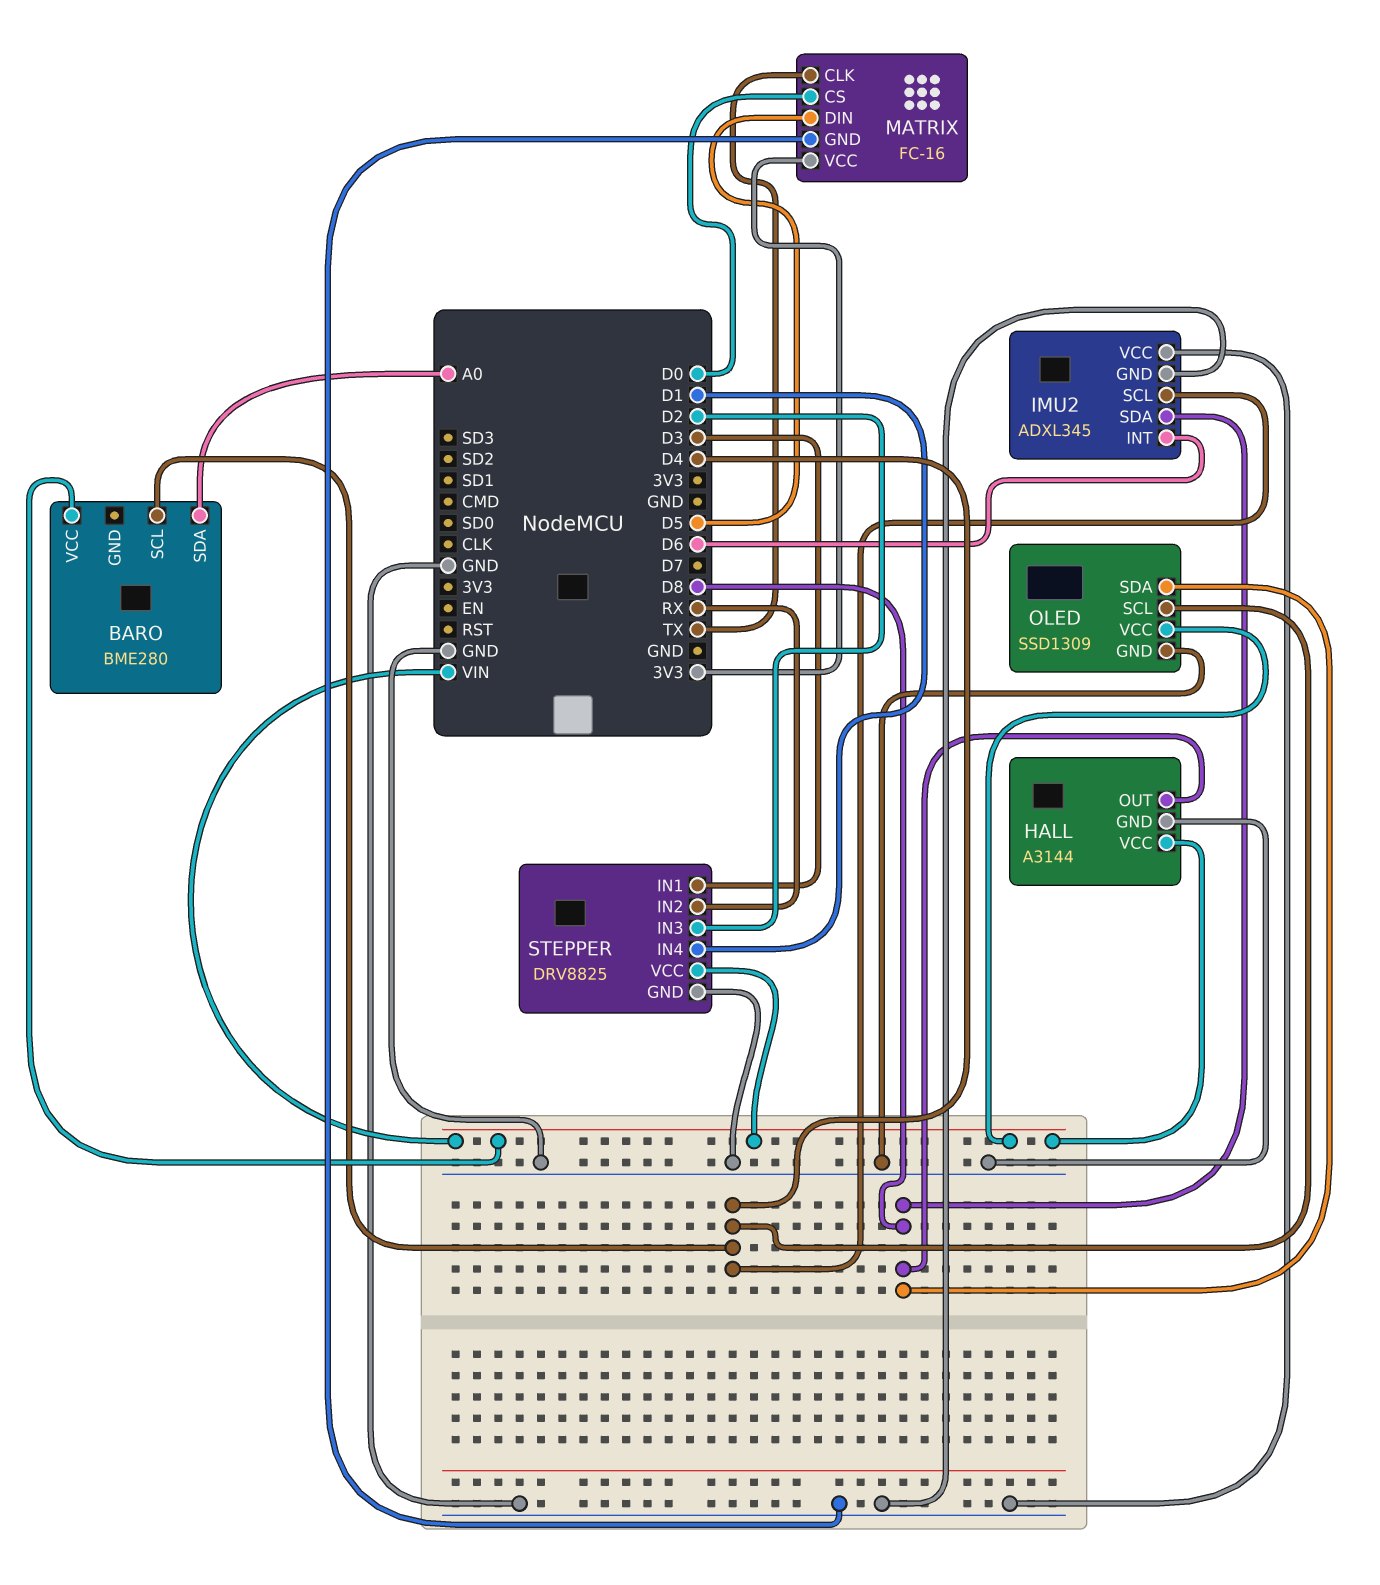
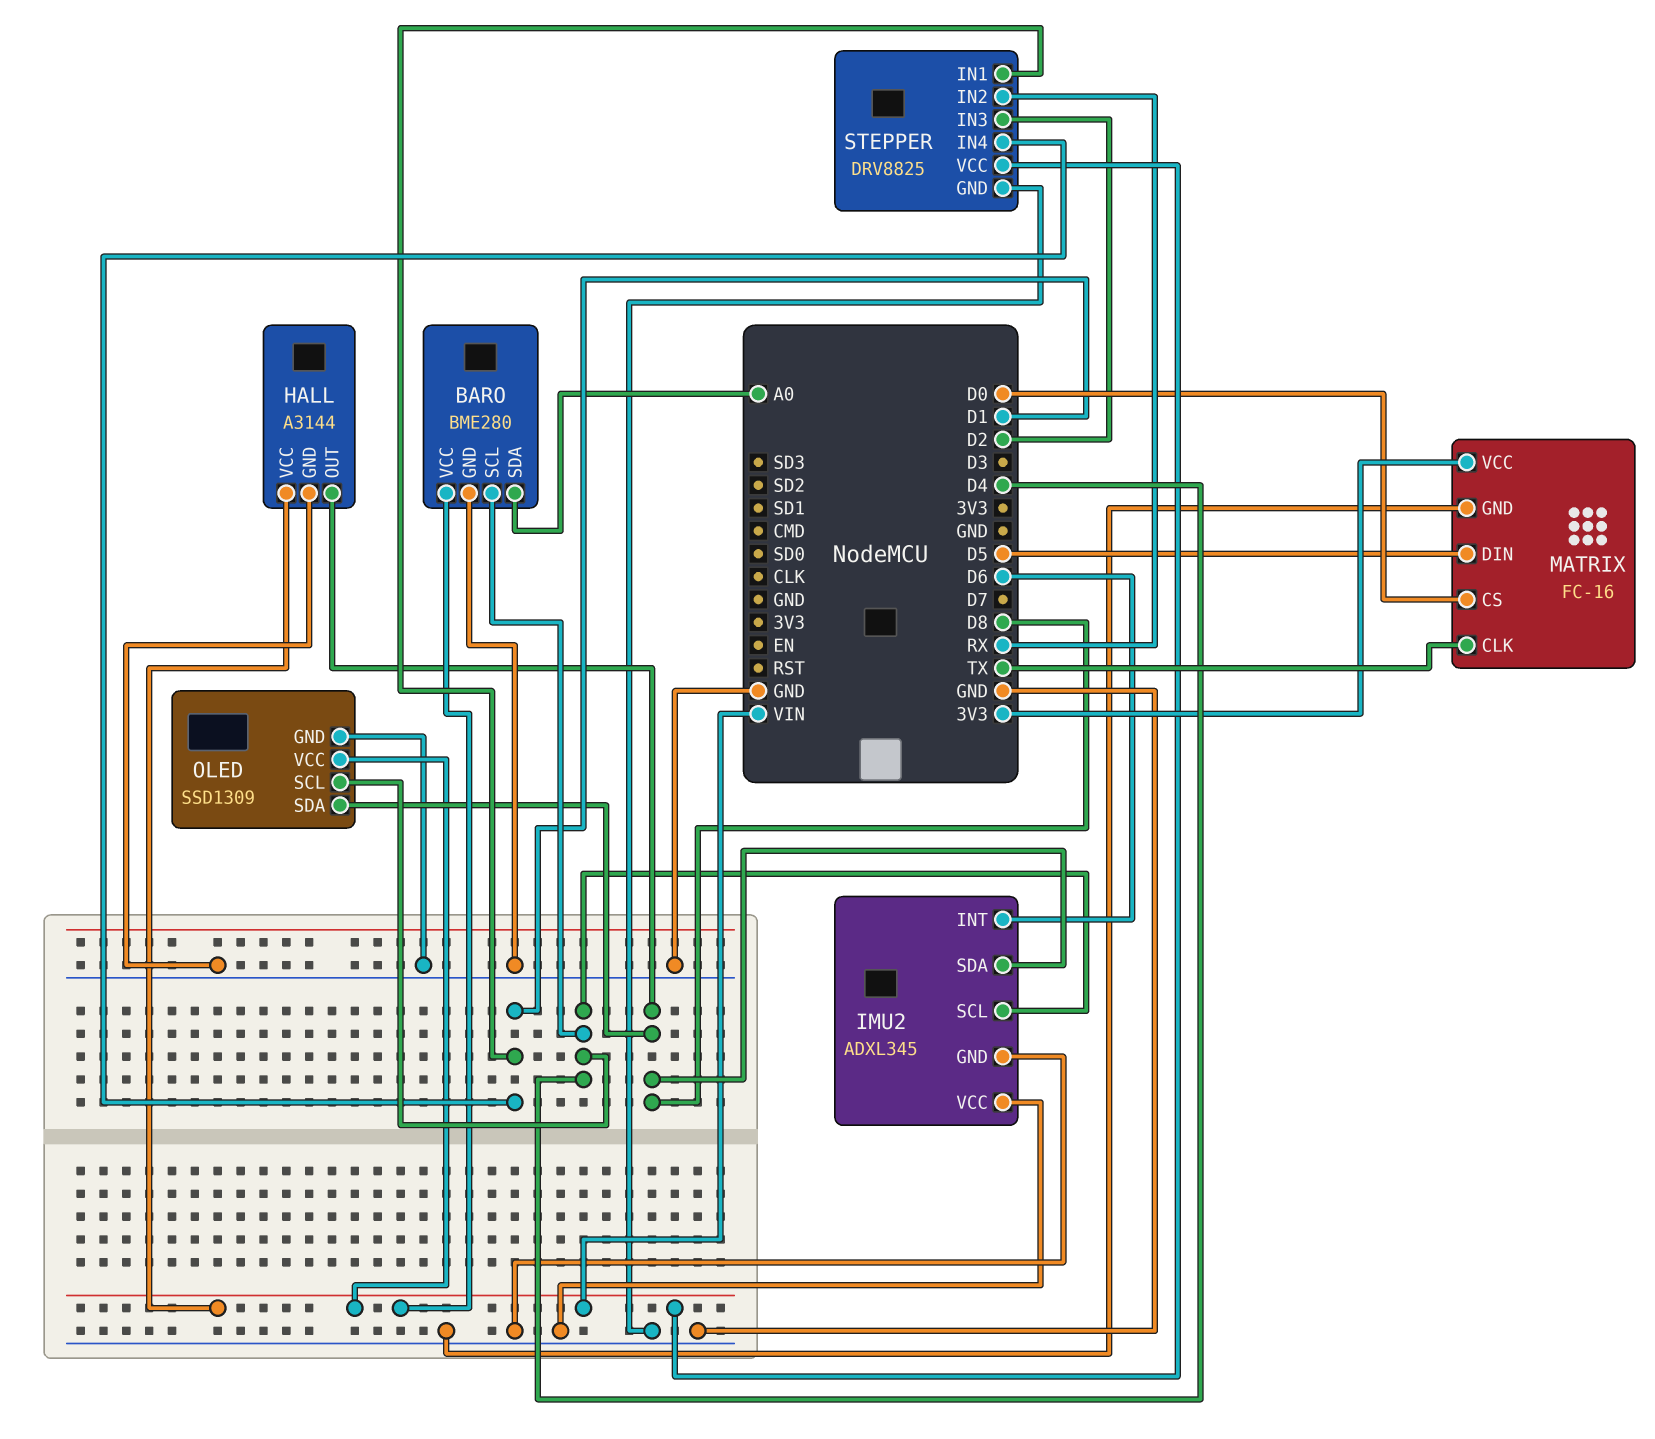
BARO pin GND: none -> GND
STEPPER pin IN1: D3 -> D1

